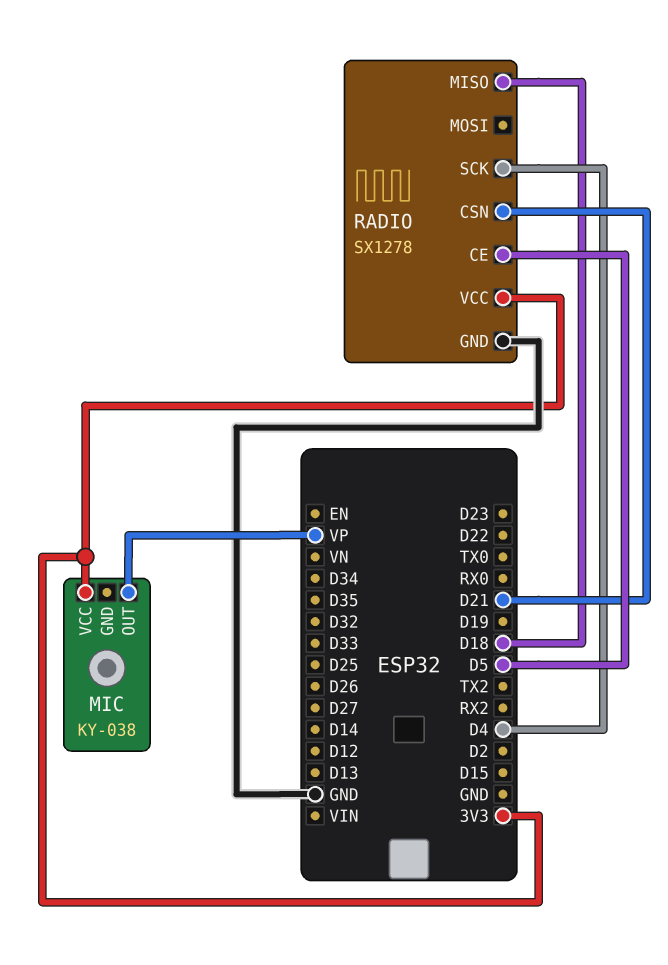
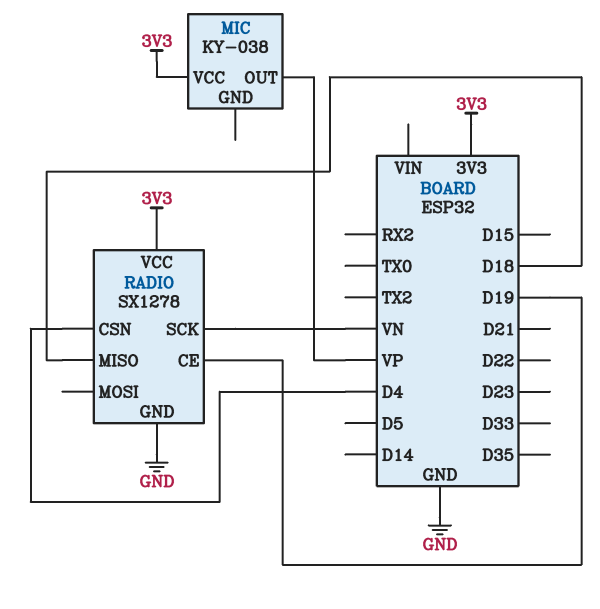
RADIO pin CE: D5 -> D19
RADIO pin CSN: D21 -> D4
RADIO pin SCK: D4 -> VN

